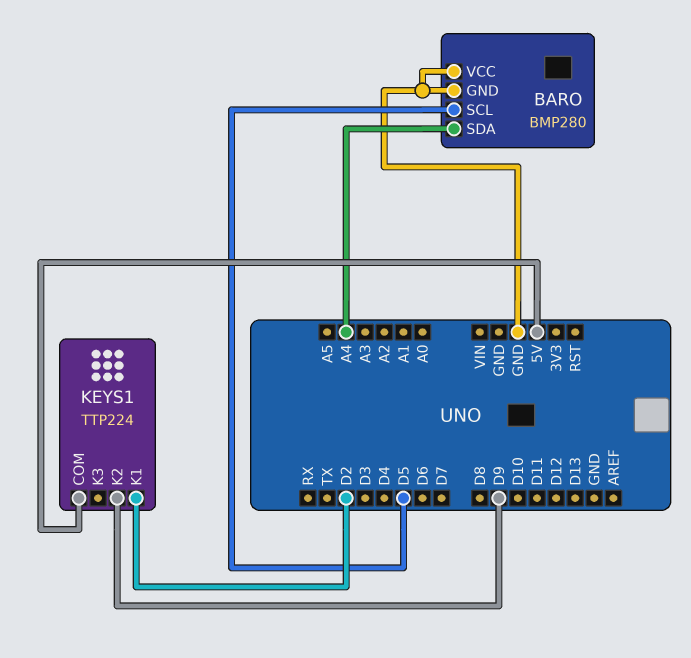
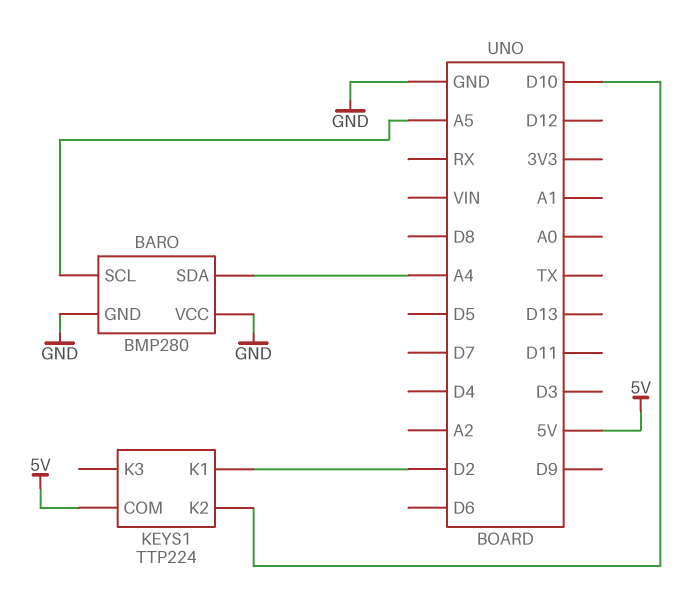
BARO pin SCL: D5 -> A5
KEYS1 pin K2: D9 -> D10

